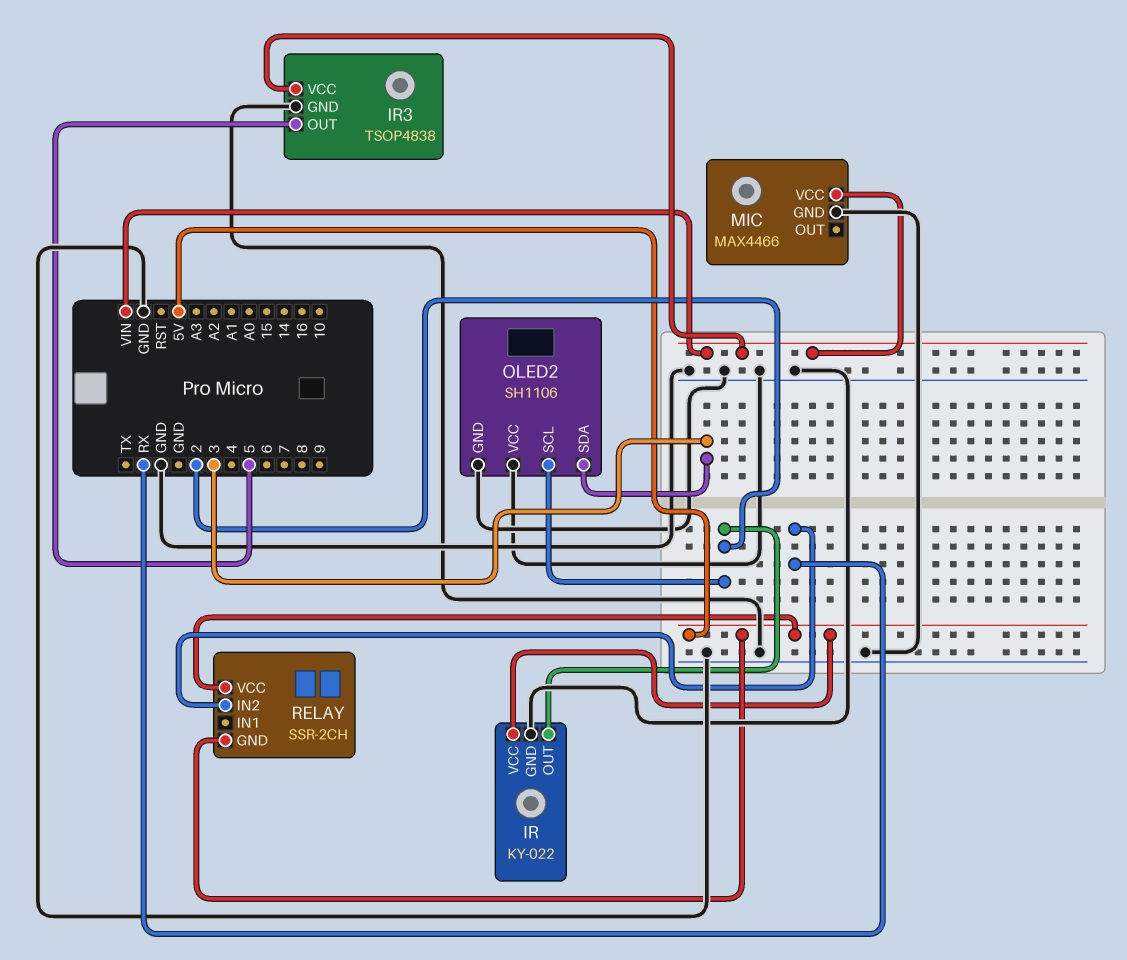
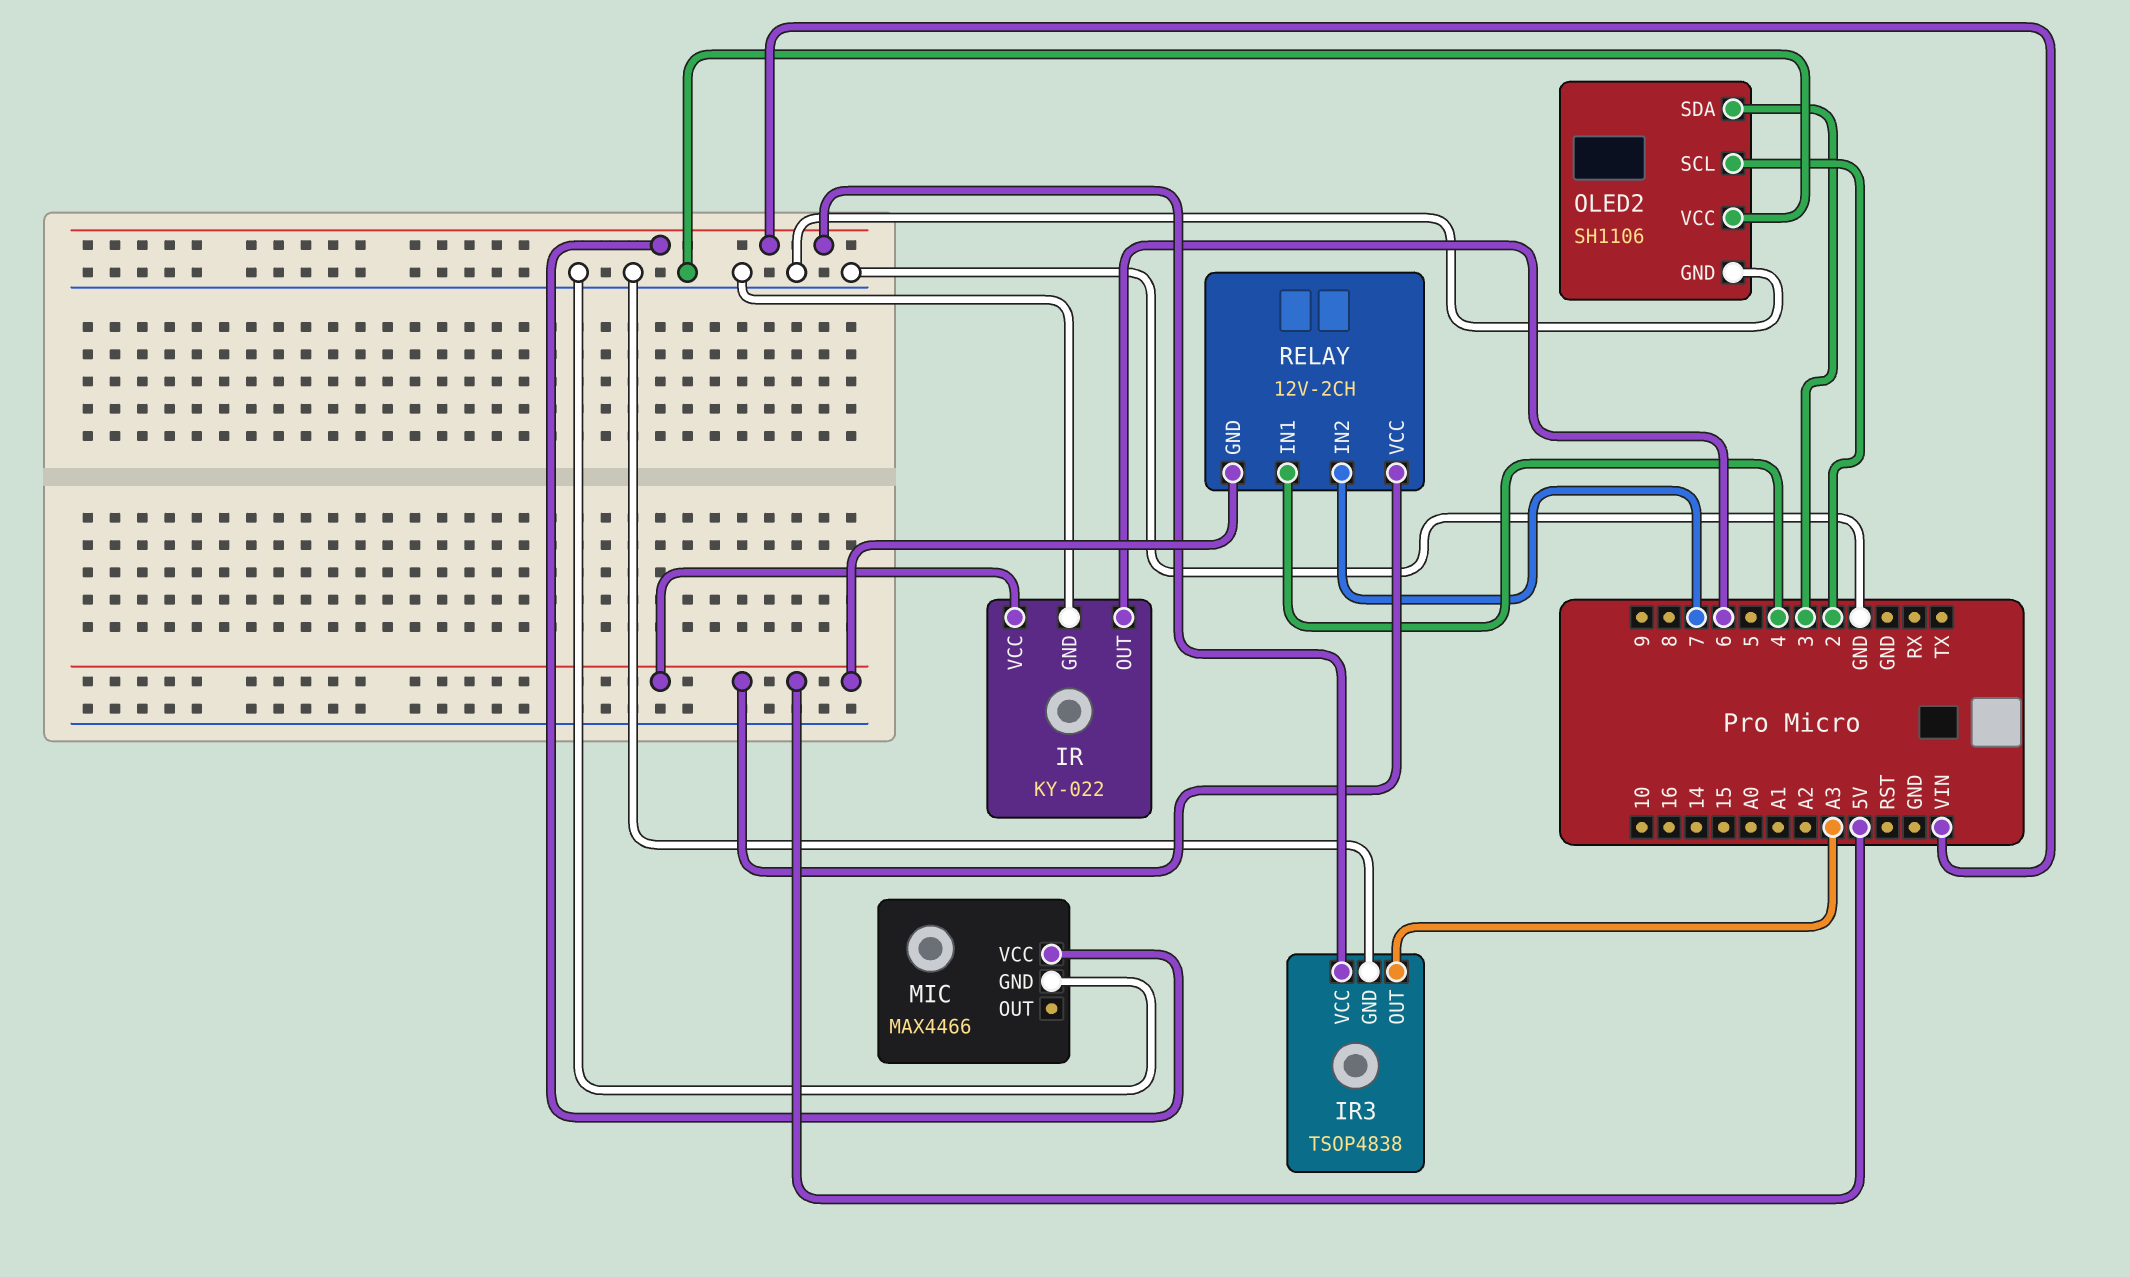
IR pin OUT: 2 -> 6
IR3 pin OUT: 5 -> A3
RELAY: SSR-2CH -> 12V-2CH
RELAY pin IN1: none -> 4
RELAY pin IN2: RX -> 7

